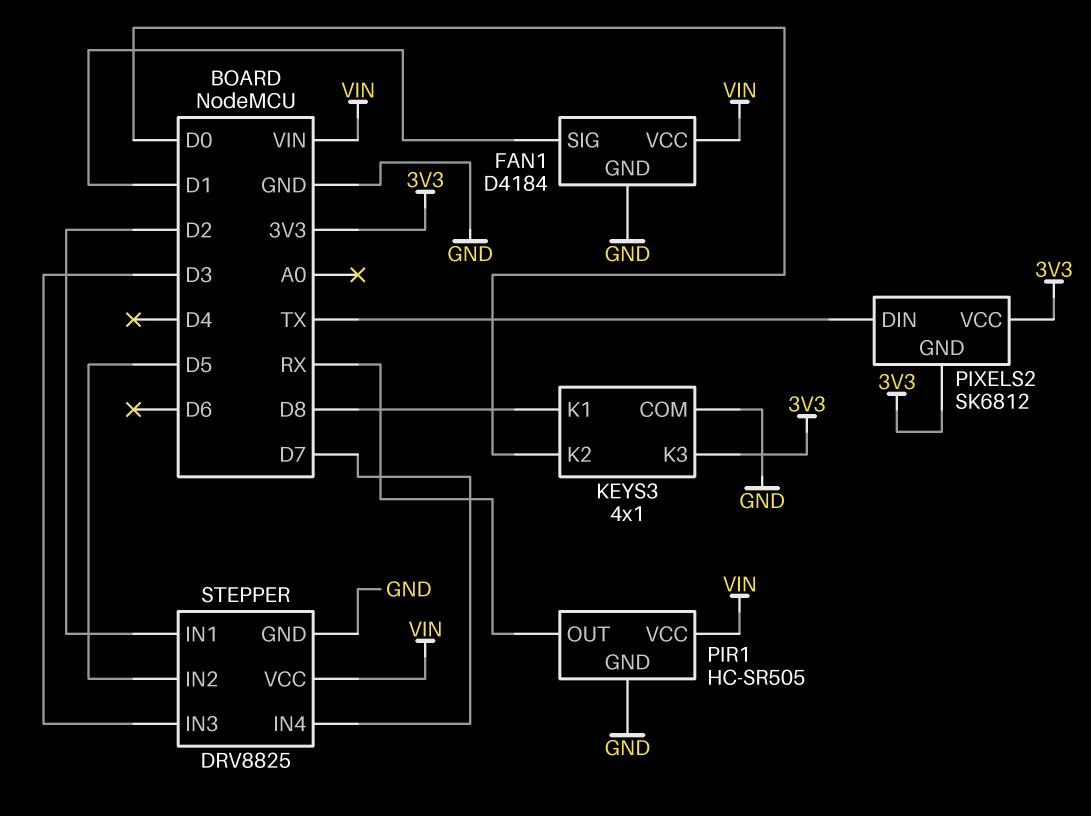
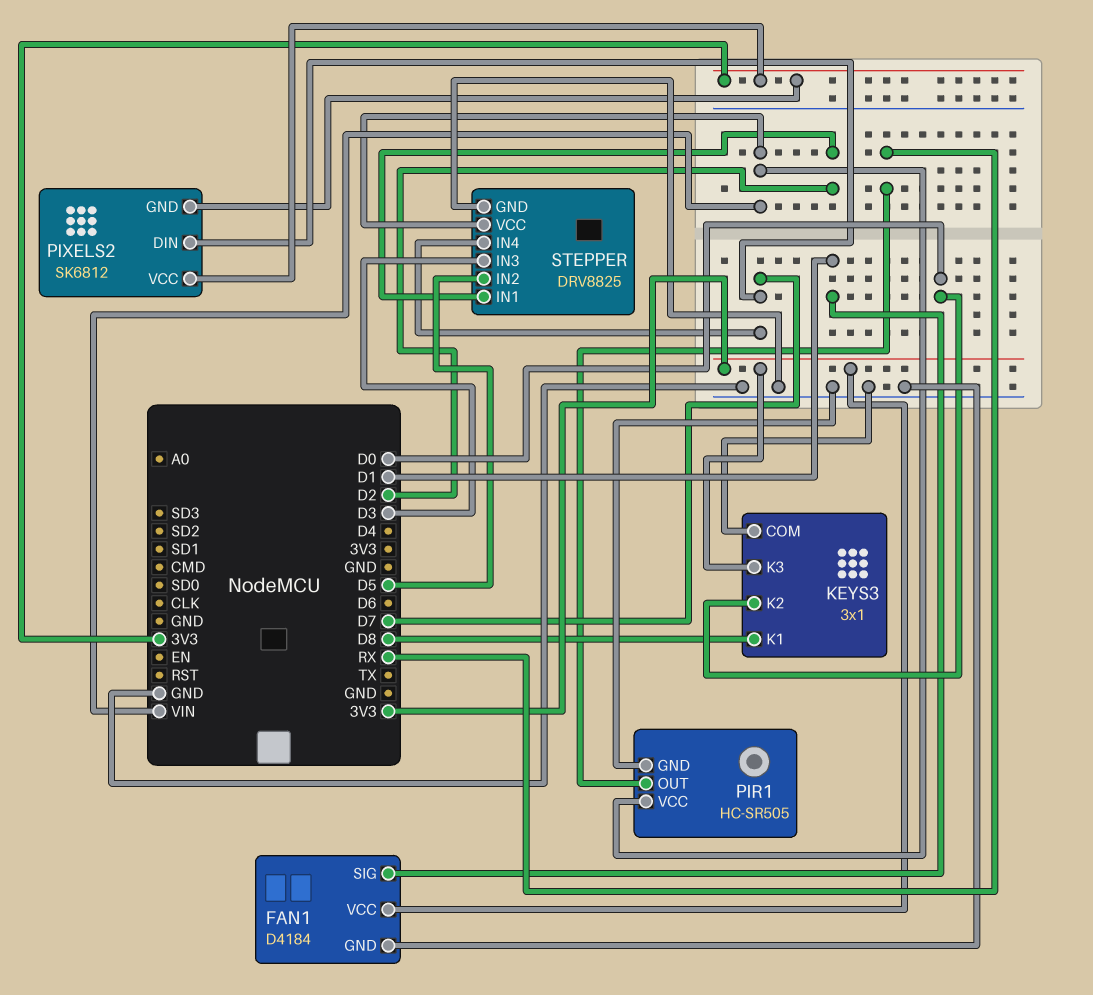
FAN1 pin VCC: VIN -> 3V3
KEYS3: 4x1 -> 3x1
PIXELS2 pin DIN: TX -> D7

